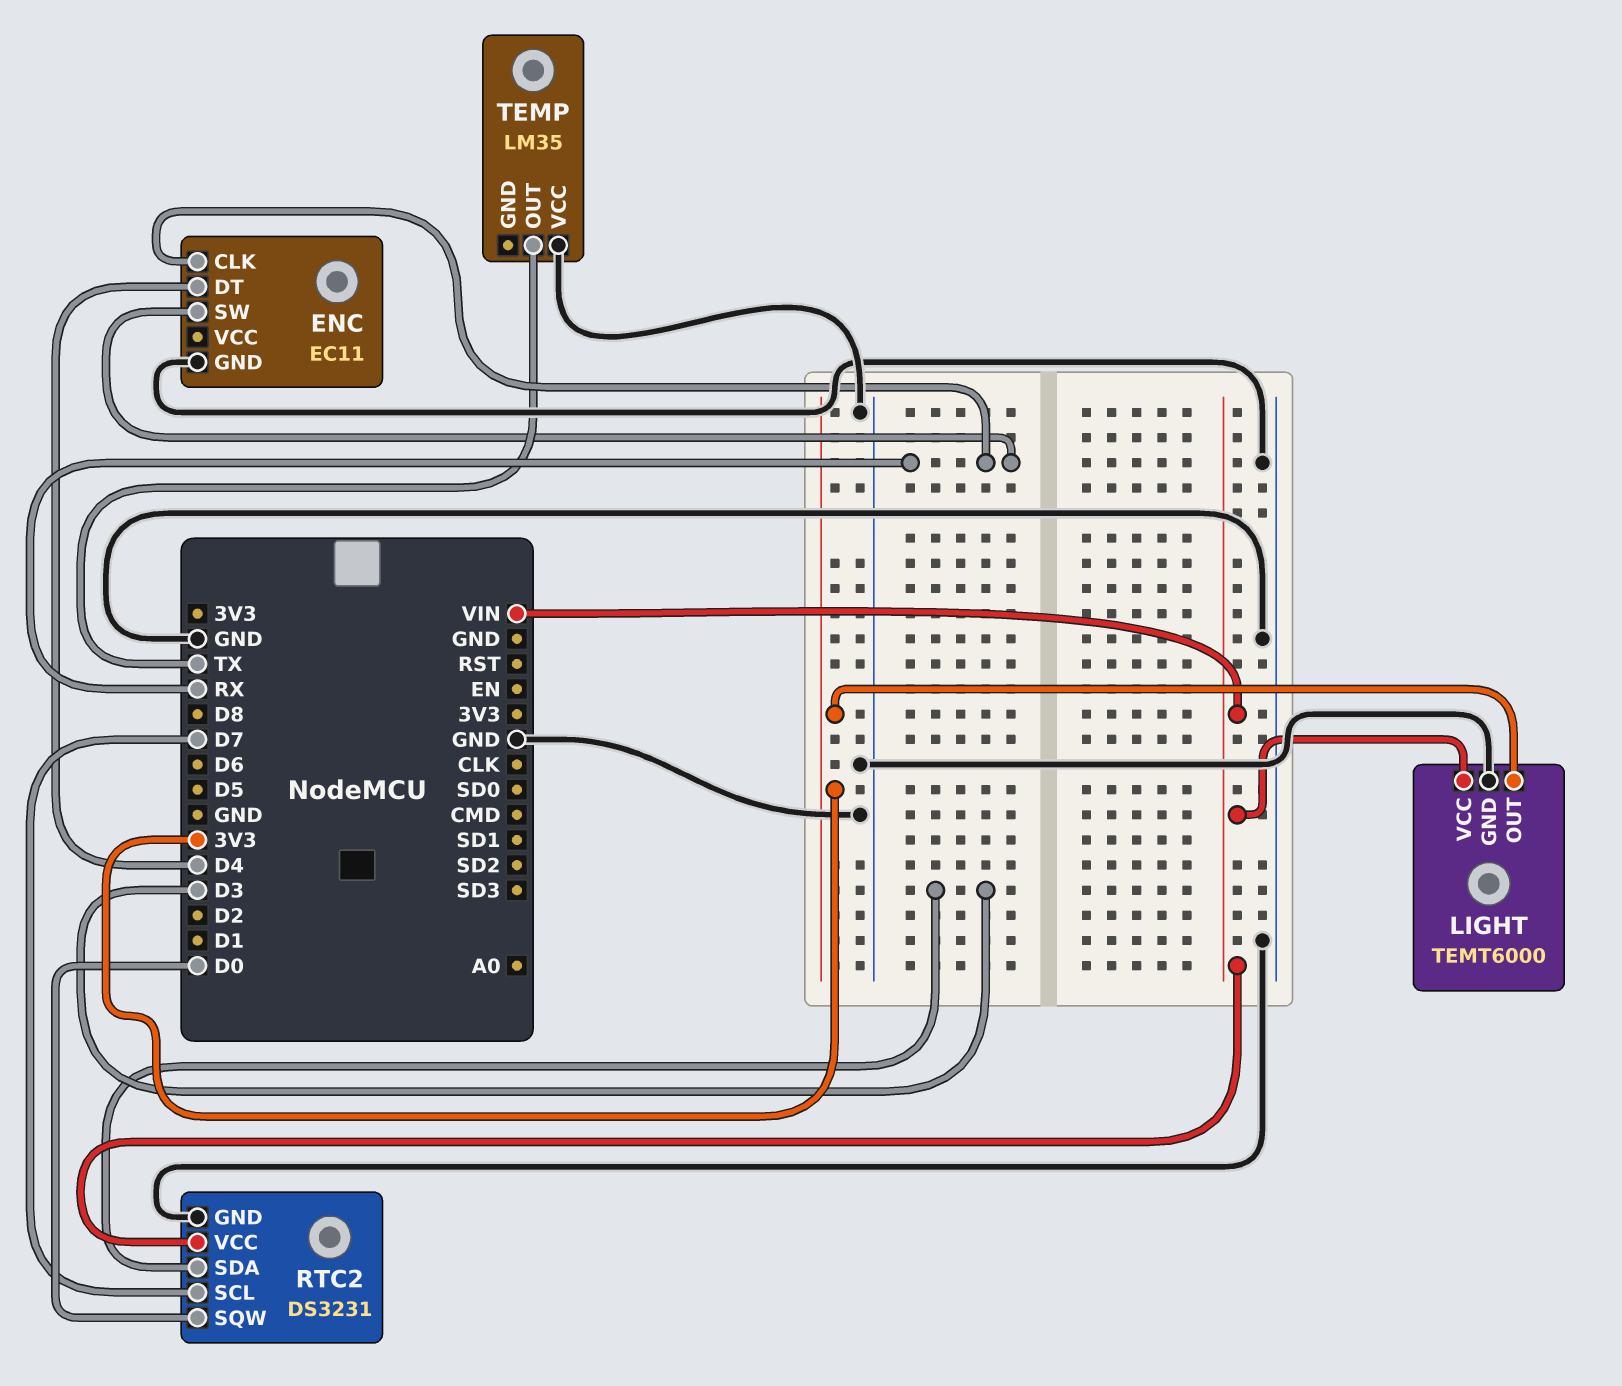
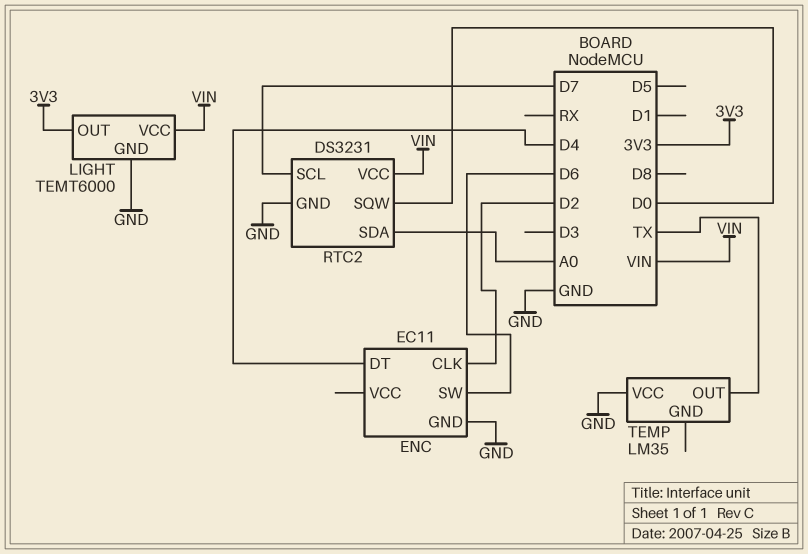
ENC pin CLK: RX -> D2
ENC pin SW: RX -> D6
RTC2 pin SDA: D3 -> A0

